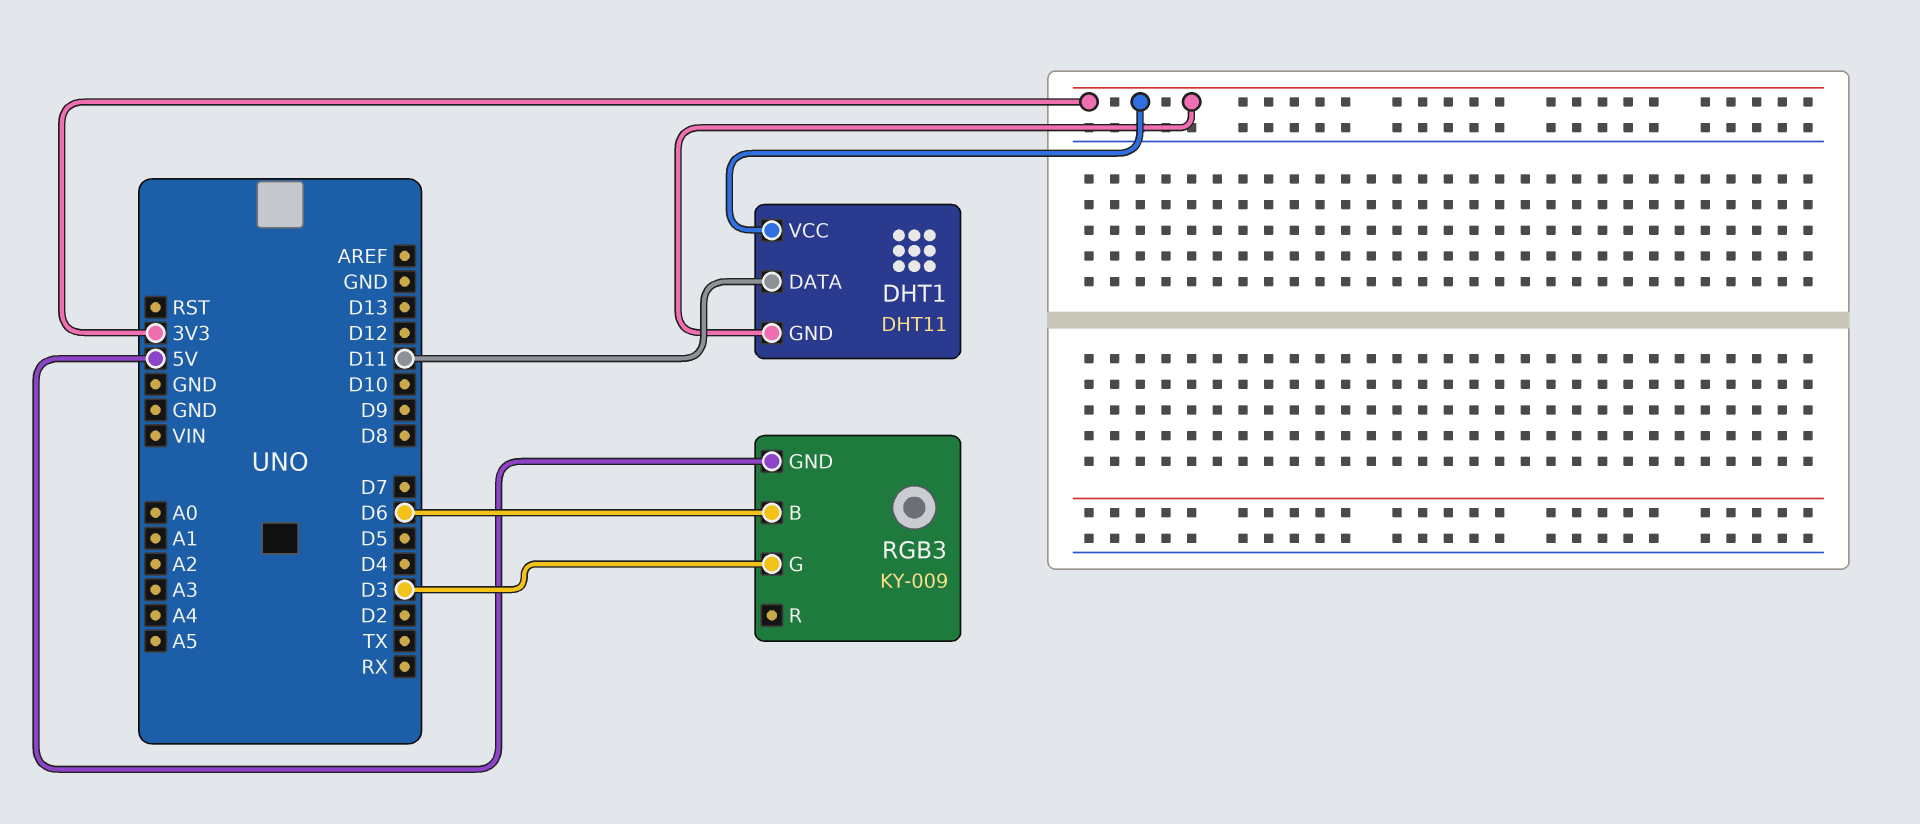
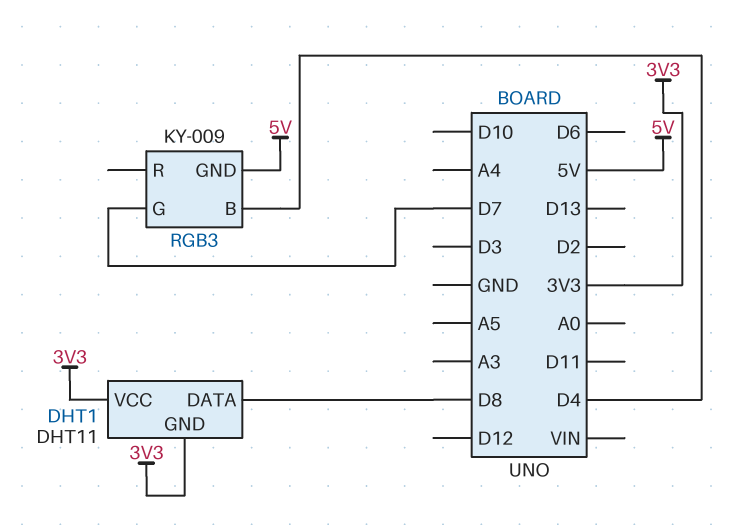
DHT1 pin DATA: D11 -> D8
RGB3 pin B: D6 -> D4
RGB3 pin G: D3 -> D7

